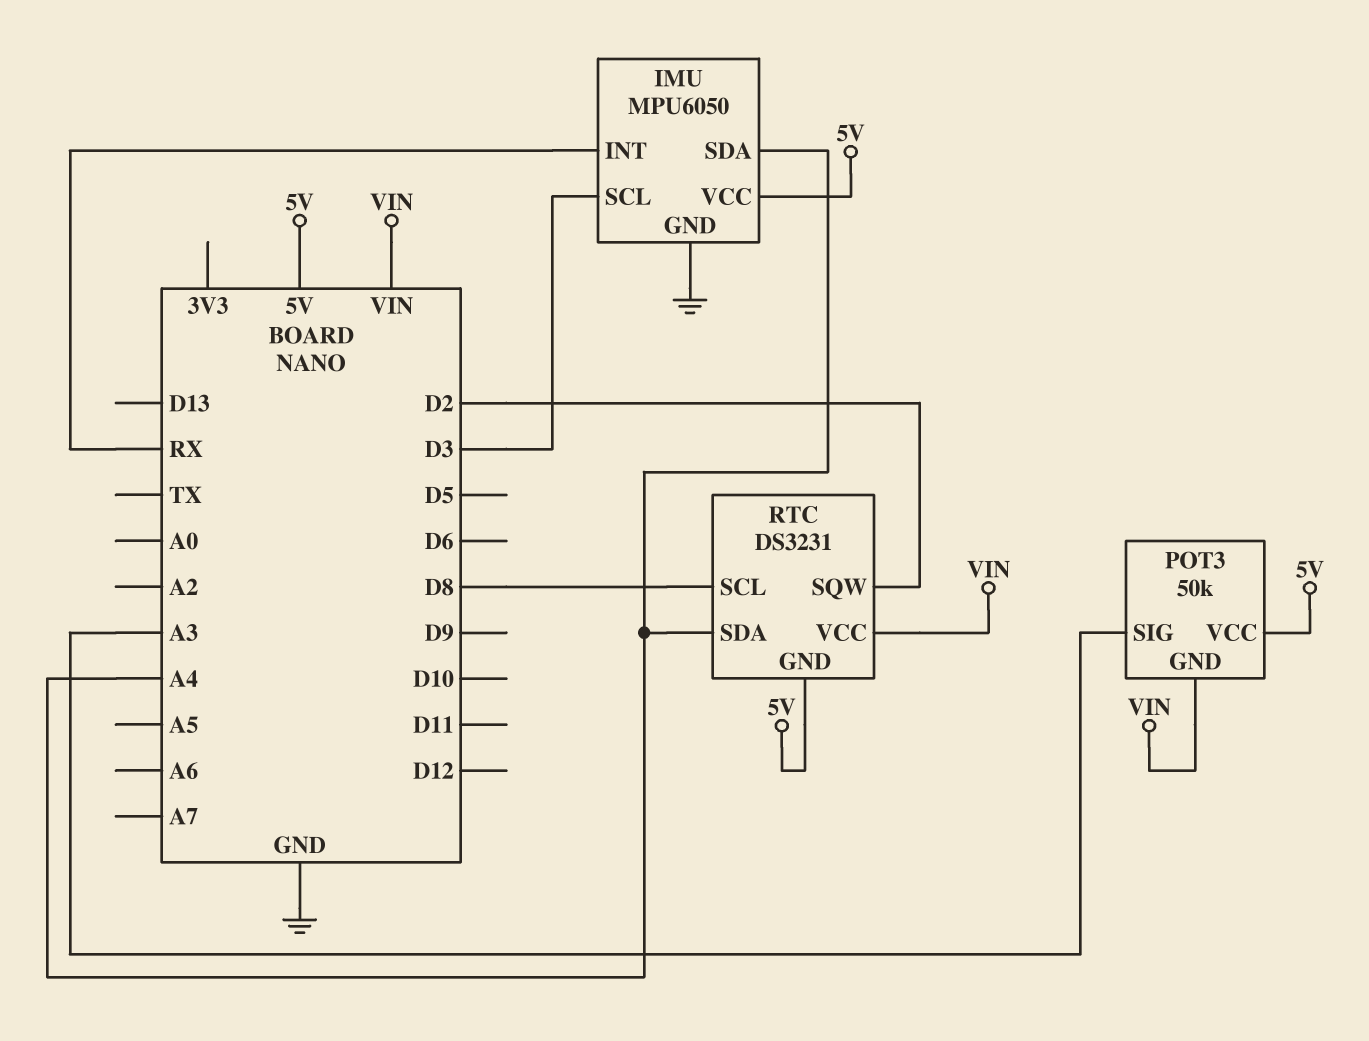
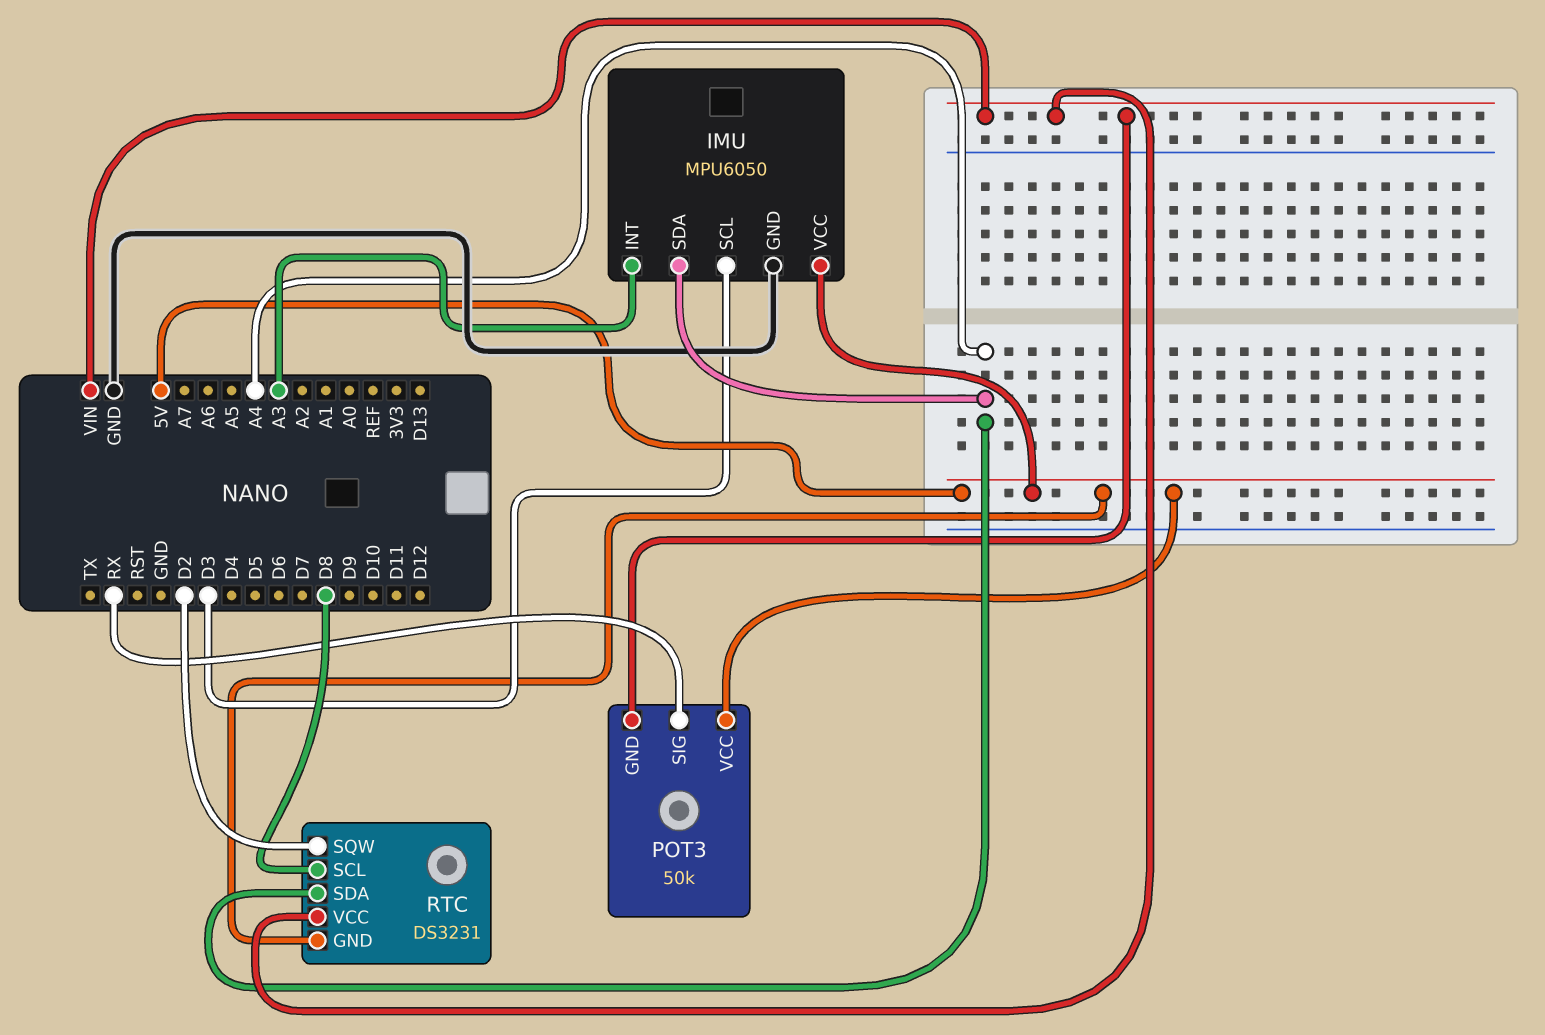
IMU pin INT: RX -> A3
POT3 pin SIG: A3 -> RX

